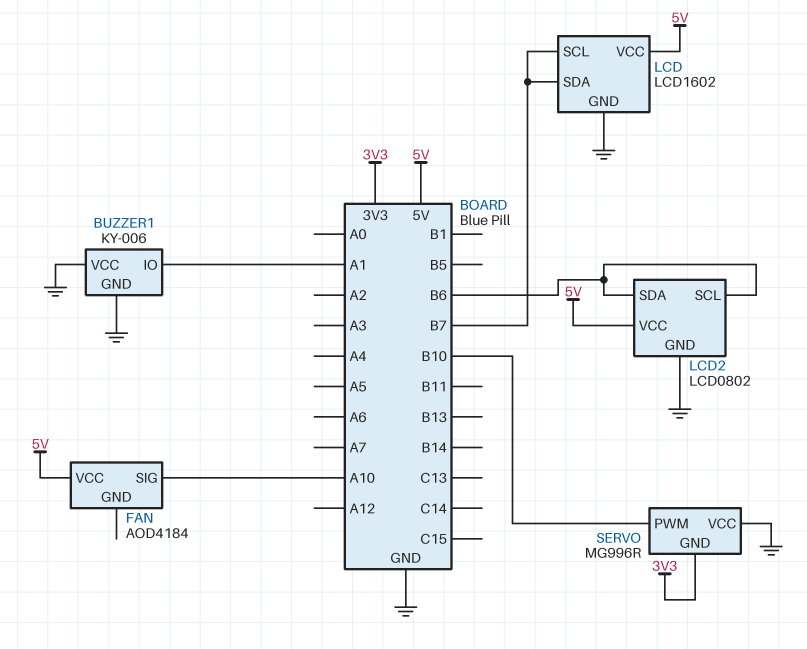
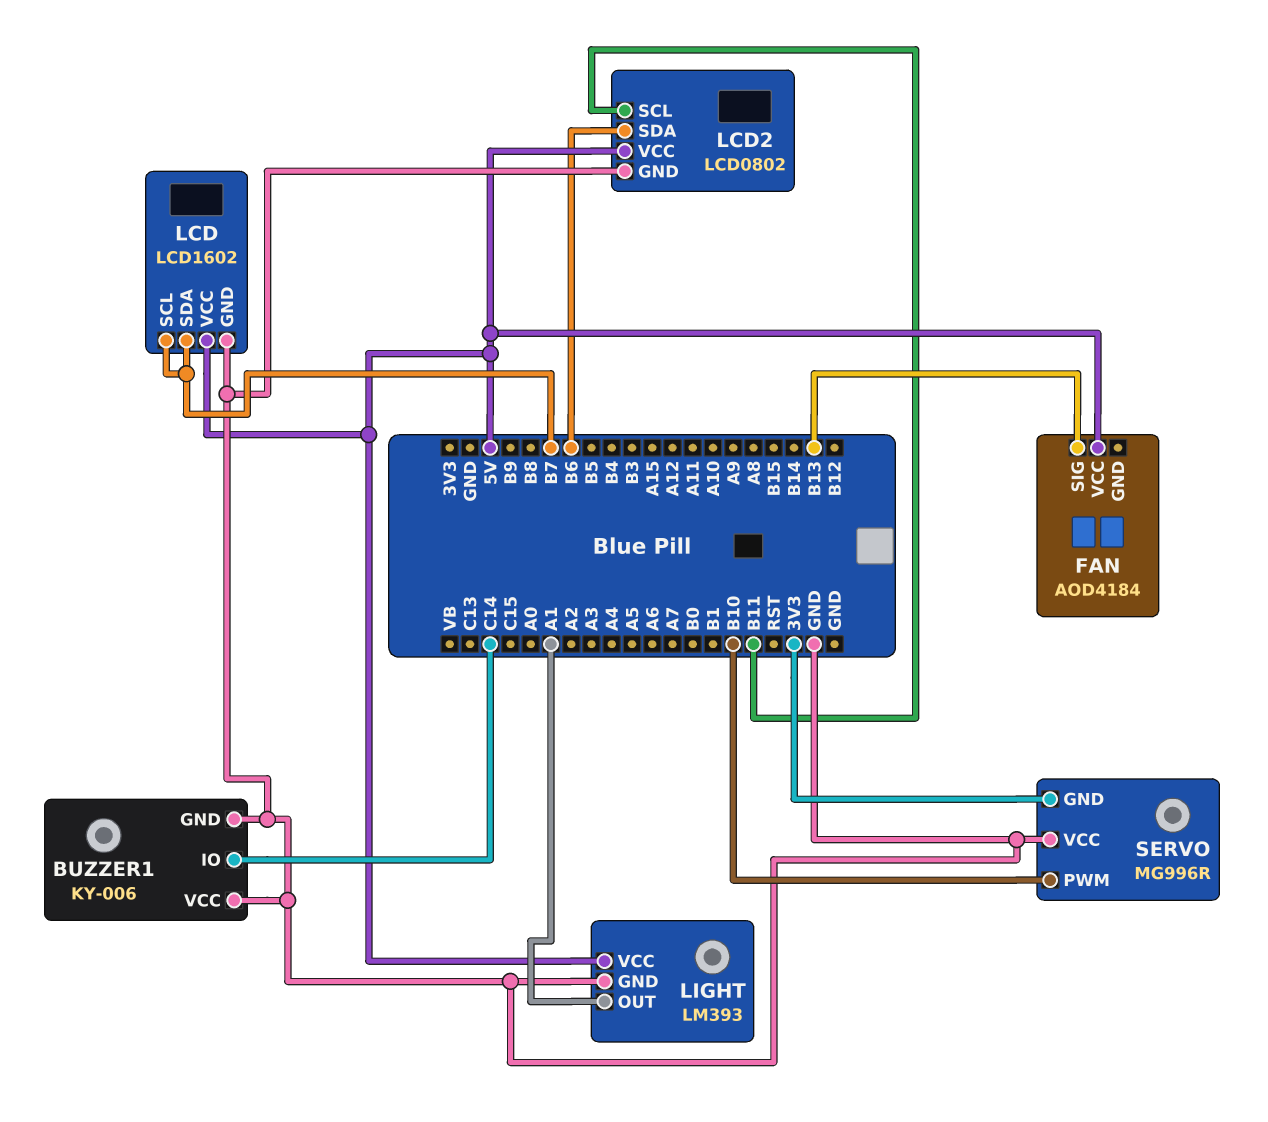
BUZZER1 pin IO: A1 -> C14
FAN pin SIG: A10 -> B13
LCD2 pin SCL: B6 -> B11
LIGHT: none -> LM393
LIGHT pin GND: none -> GND
LIGHT pin OUT: none -> A1
LIGHT pin VCC: none -> 5V

